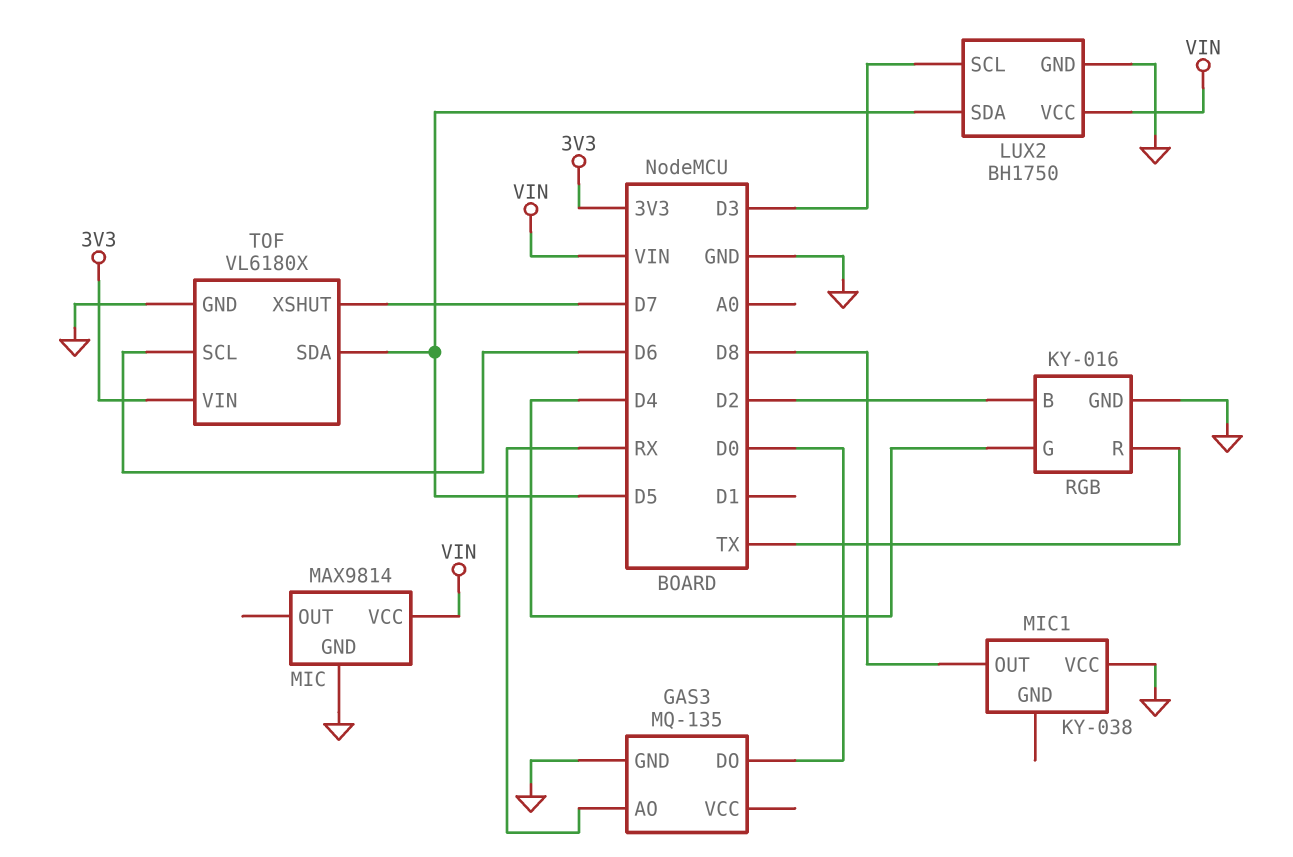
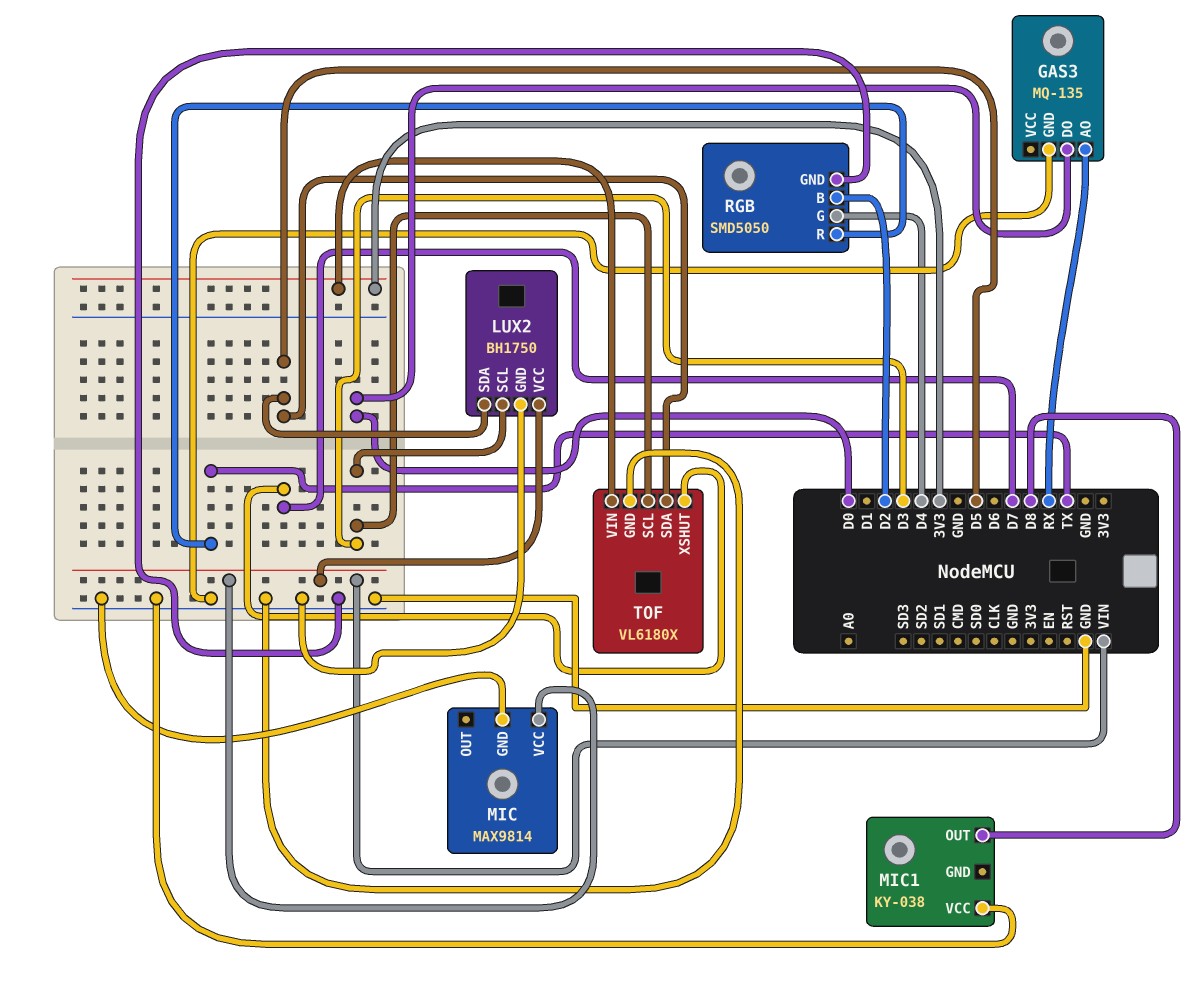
RGB: KY-016 -> SMD5050
TOF pin SCL: D6 -> D3

